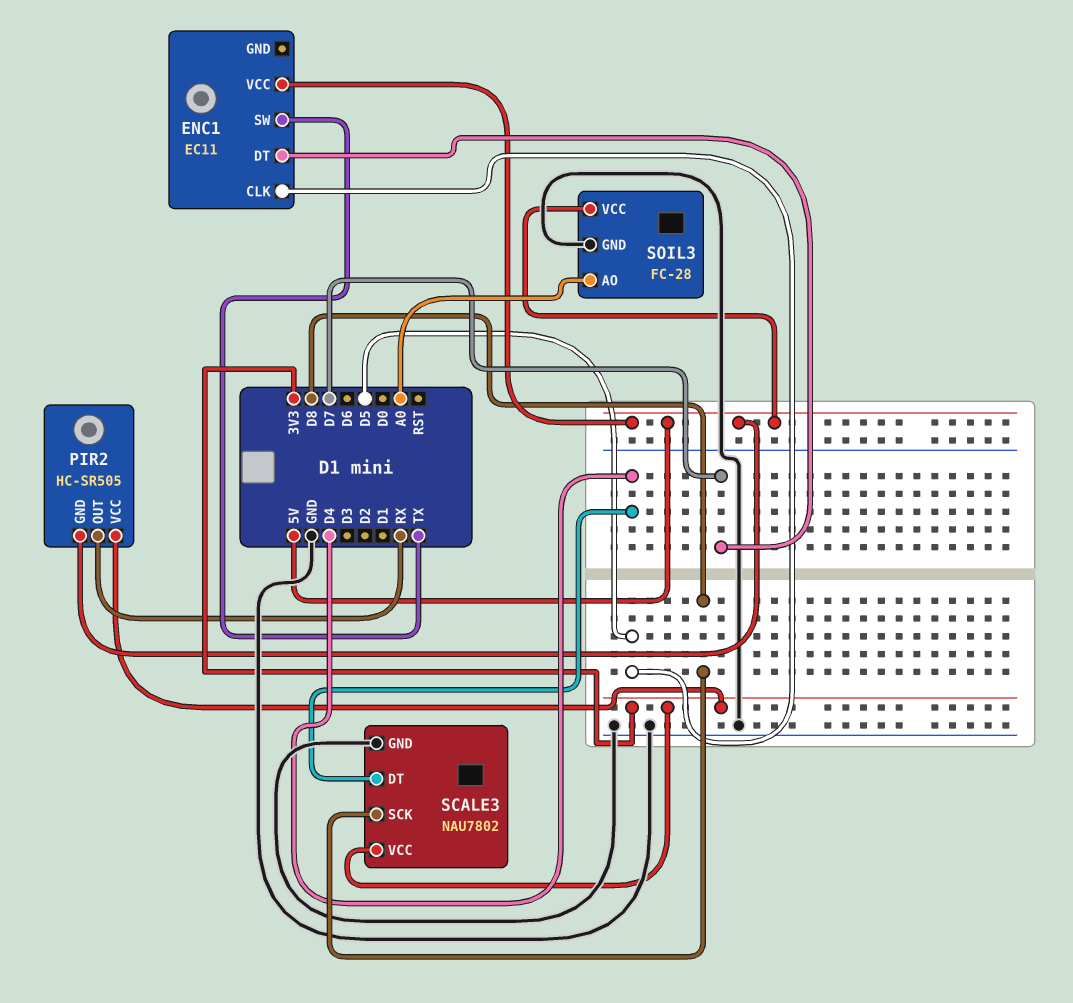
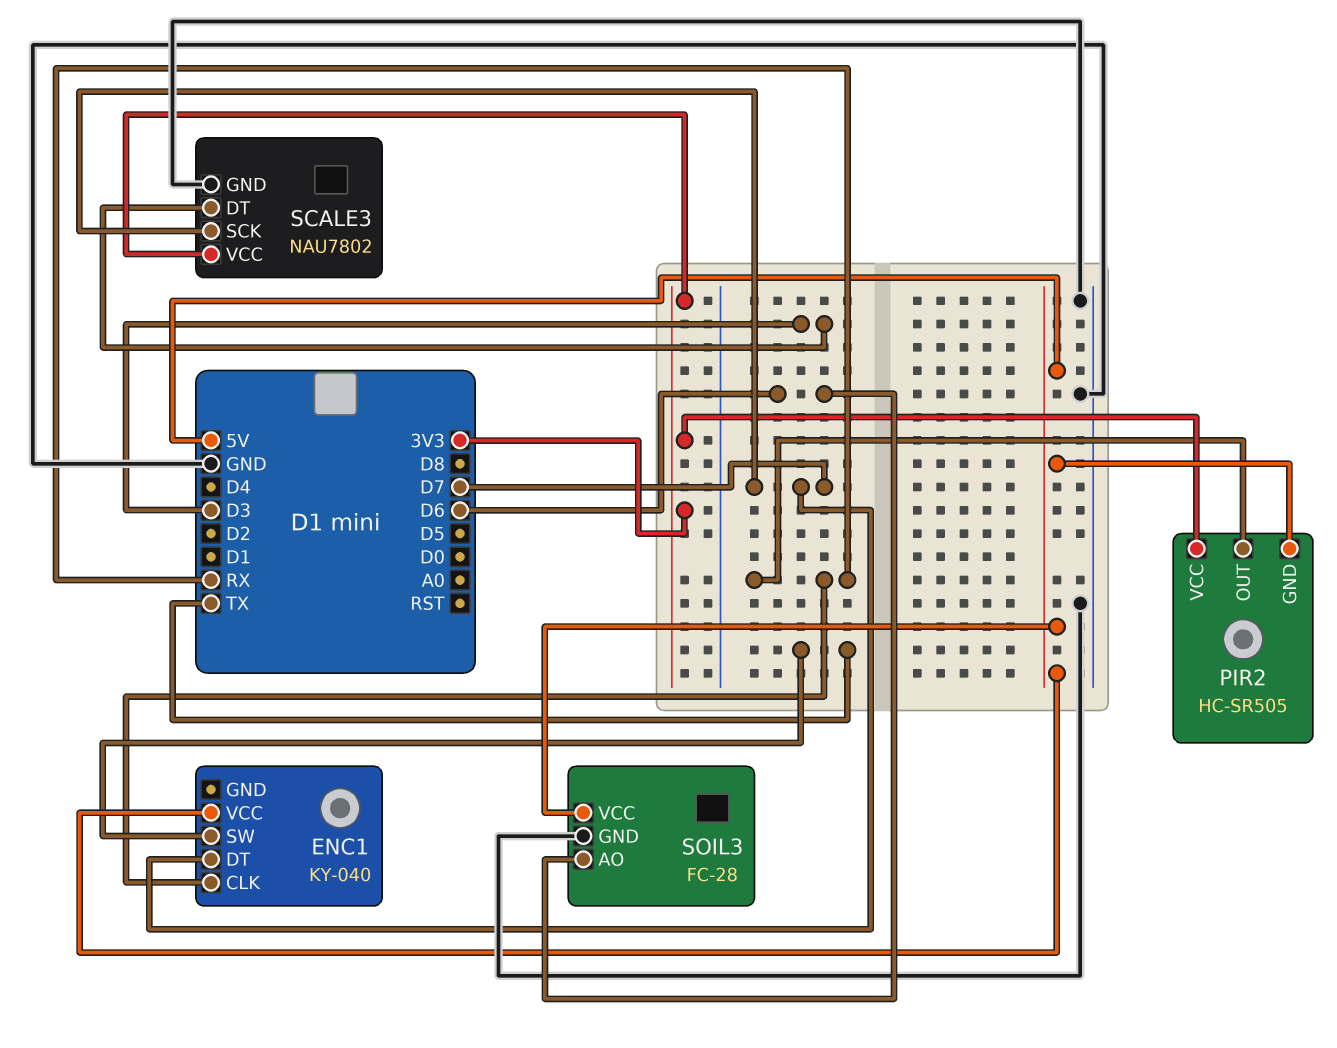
ENC1: EC11 -> KY-040
ENC1 pin CLK: D5 -> RX
SCALE3 pin DT: D4 -> D3
SCALE3 pin SCK: D8 -> D7
SOIL3 pin AO: A0 -> D6

